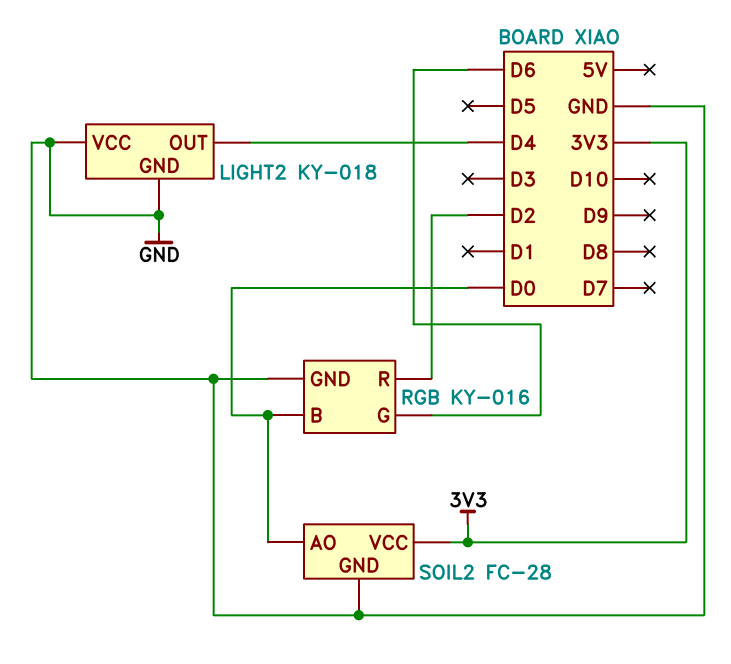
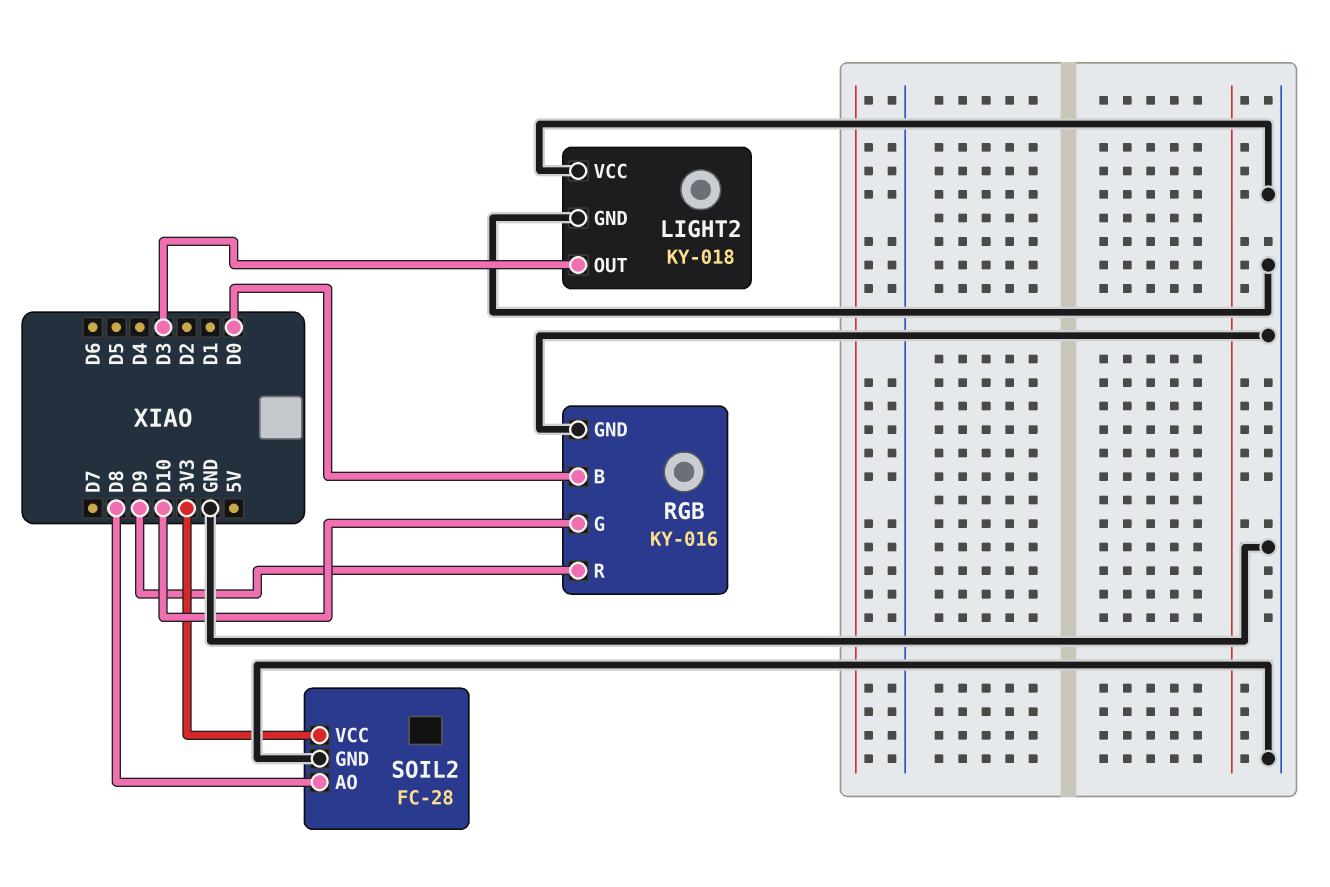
LIGHT2 pin OUT: D4 -> D3
RGB pin G: D6 -> D10
RGB pin R: D2 -> D9
SOIL2 pin AO: D0 -> D8

